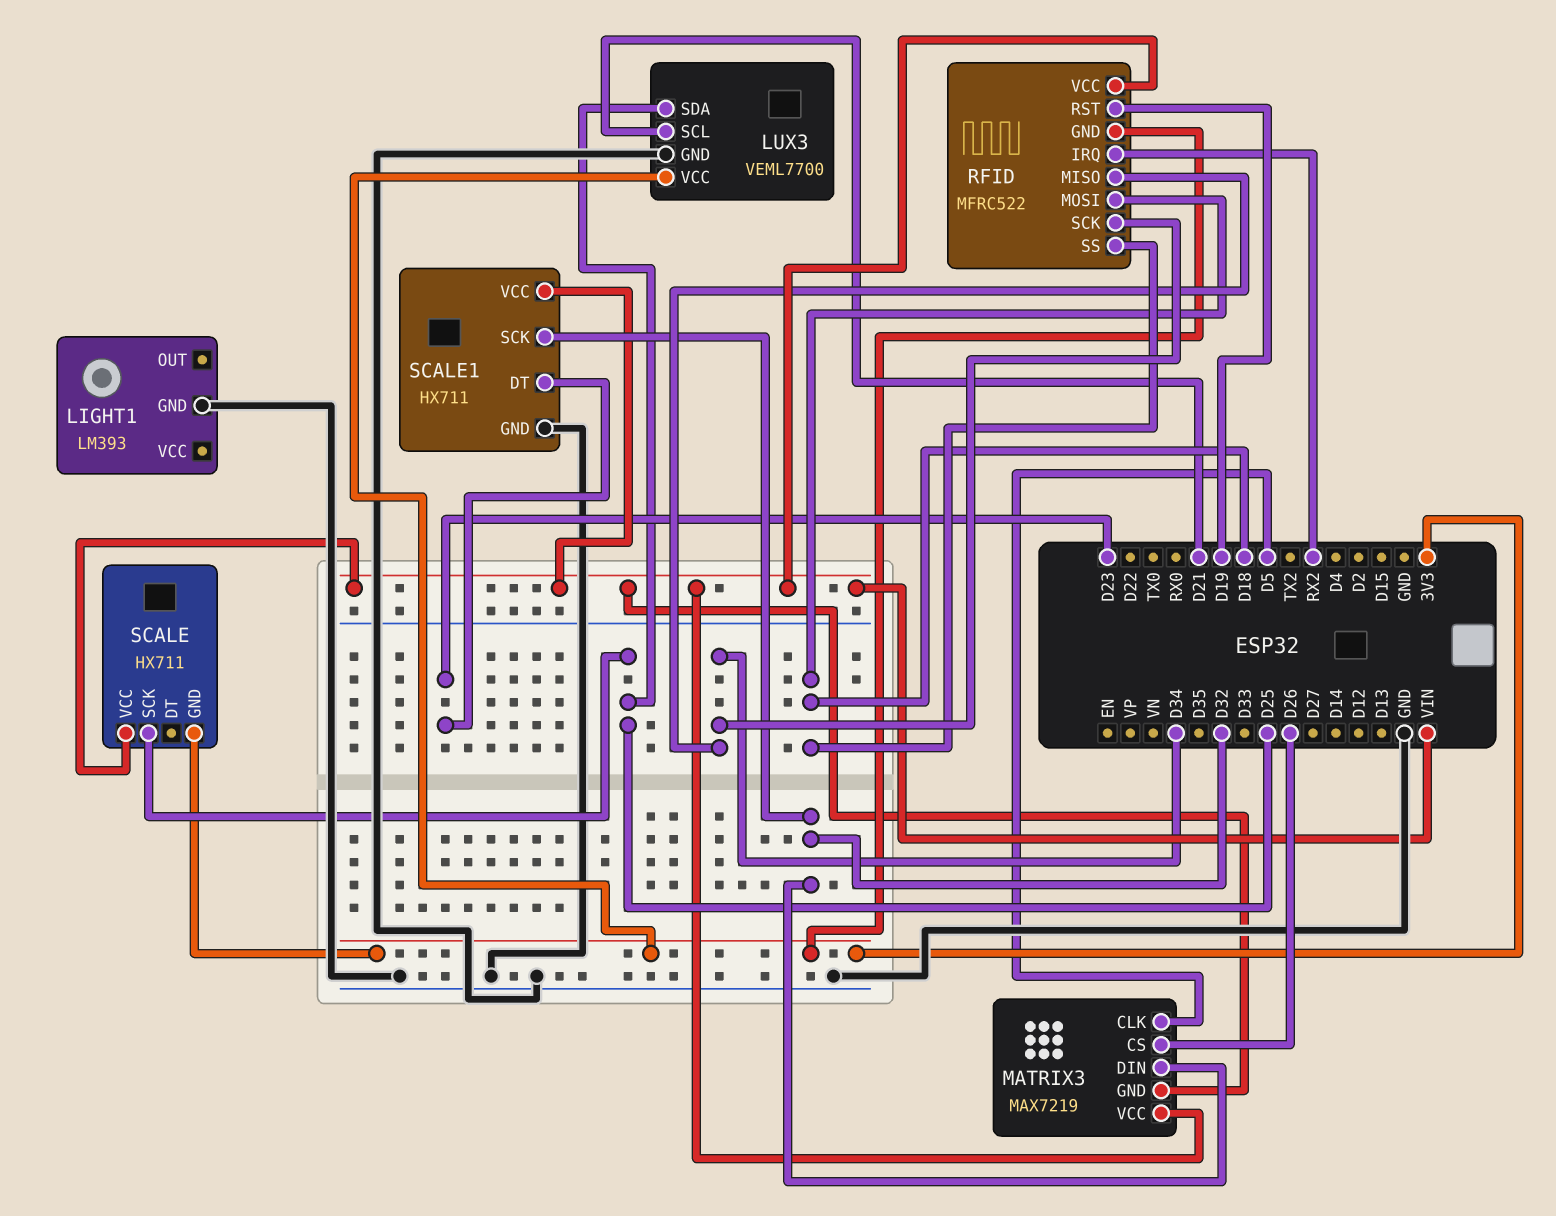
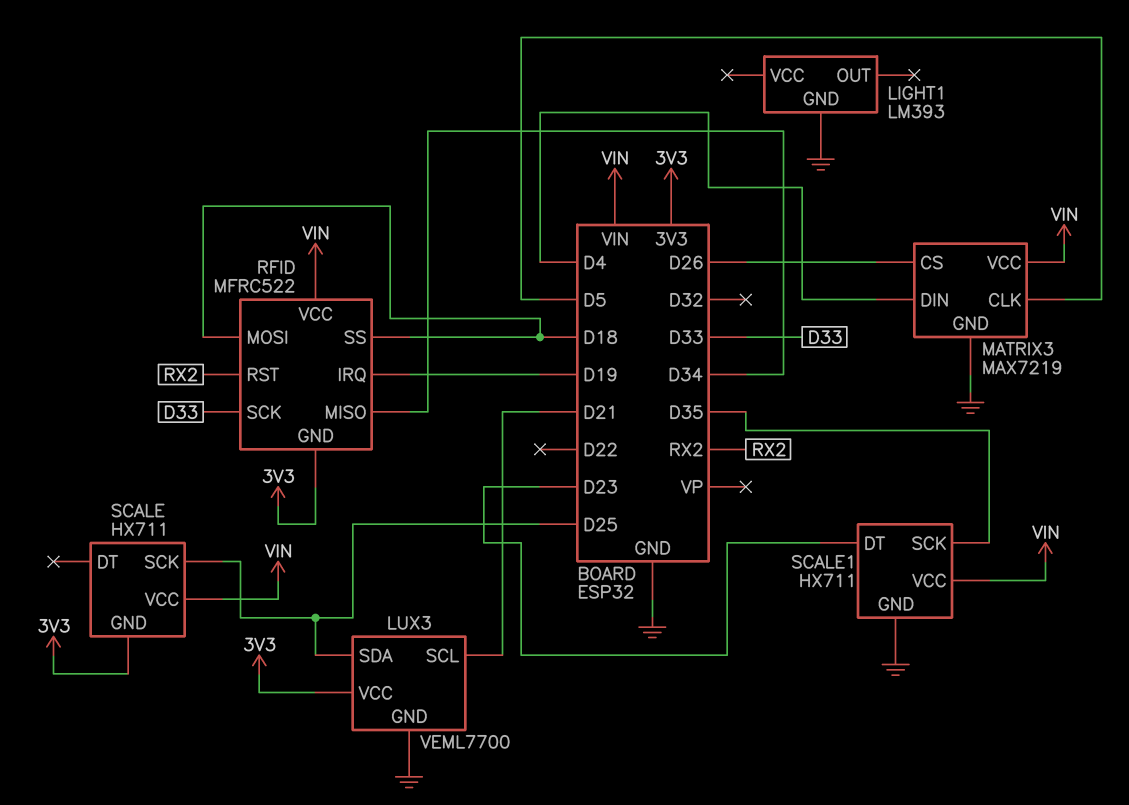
MATRIX3 pin DIN: D32 -> D4
MATRIX3 pin GND: VIN -> GND
RFID pin IRQ: RX2 -> D19
RFID pin RST: D19 -> RX2
RFID pin SCK: D34 -> D33
SCALE1 pin SCK: D32 -> D35

